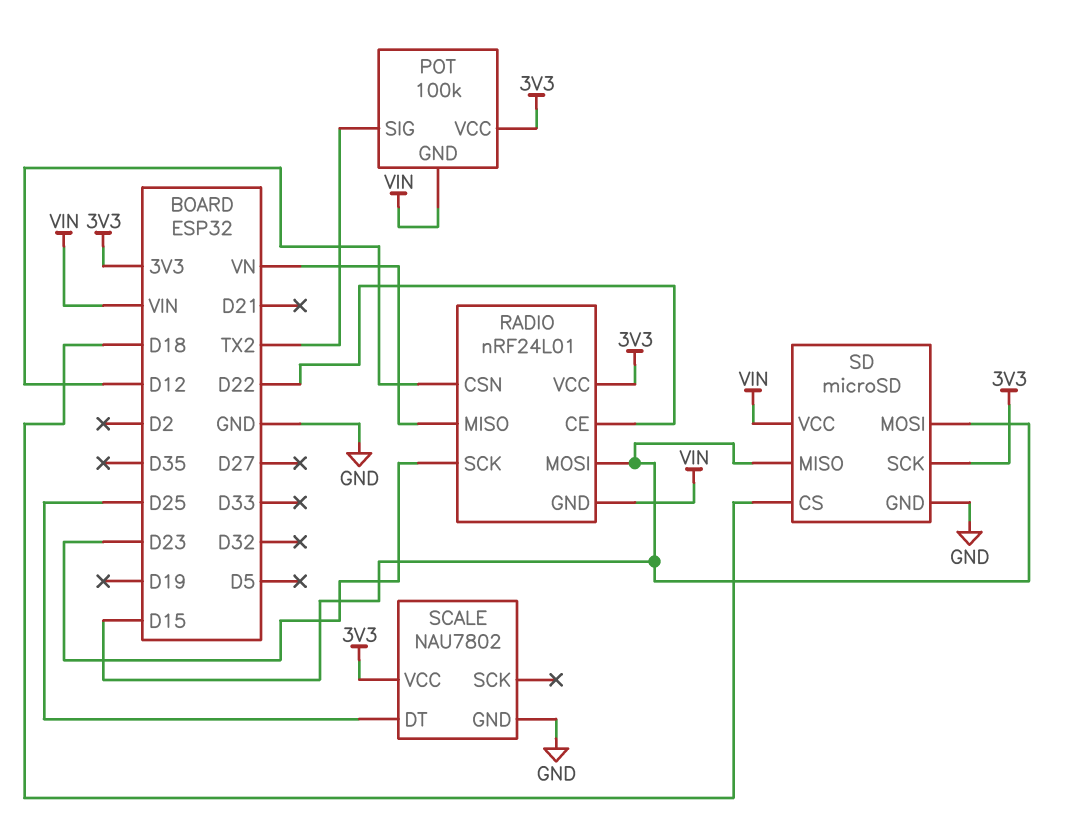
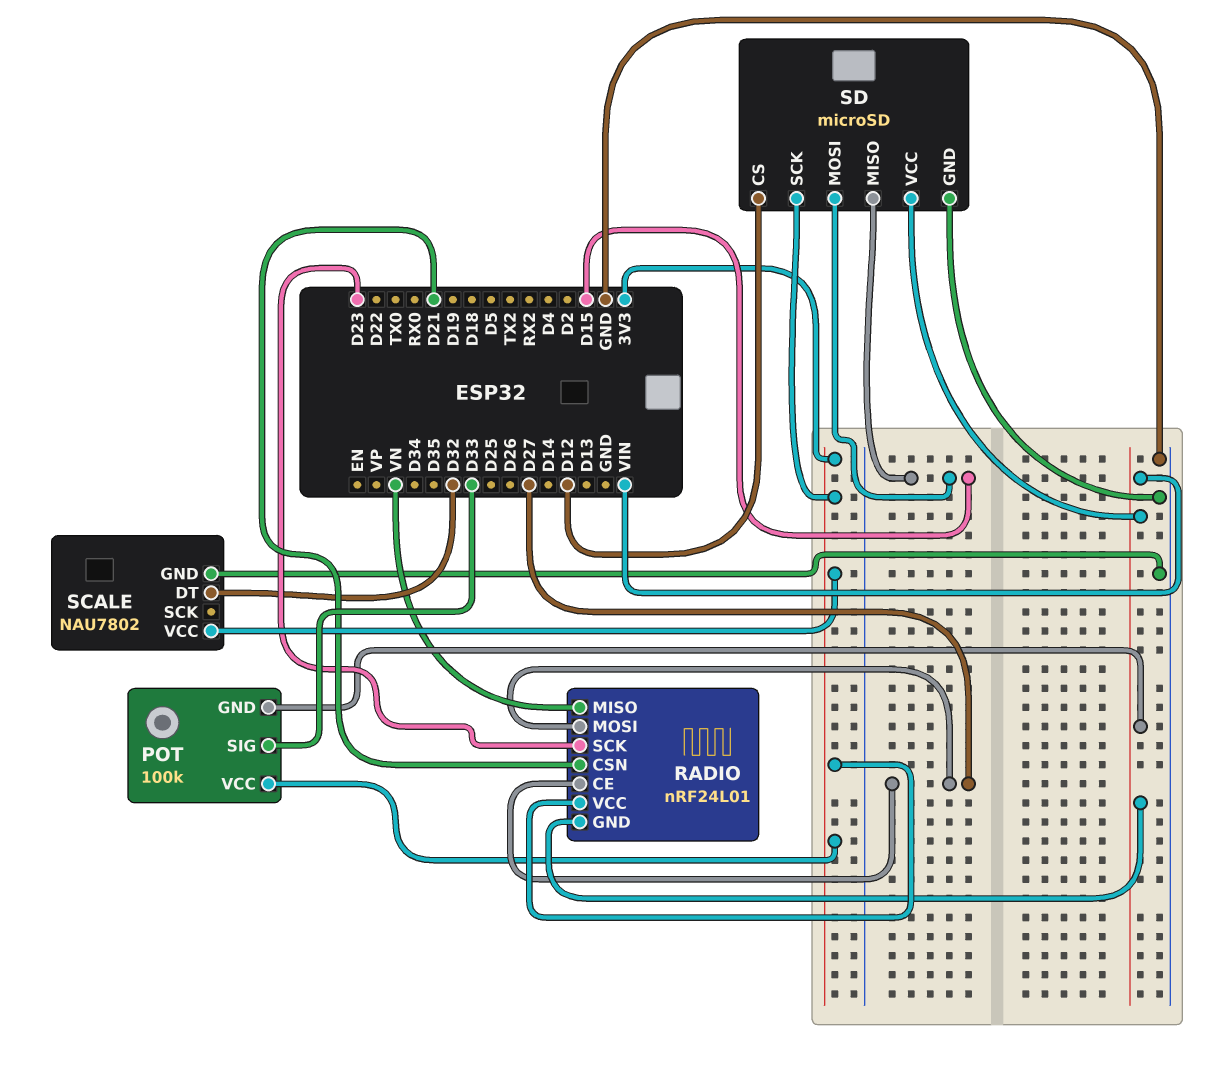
POT pin SIG: TX2 -> D33
RADIO pin CE: D22 -> D27
RADIO pin CSN: D12 -> D21
RADIO pin MOSI: D15 -> D27
SCALE pin DT: D25 -> D32
SD pin CS: D18 -> D12

